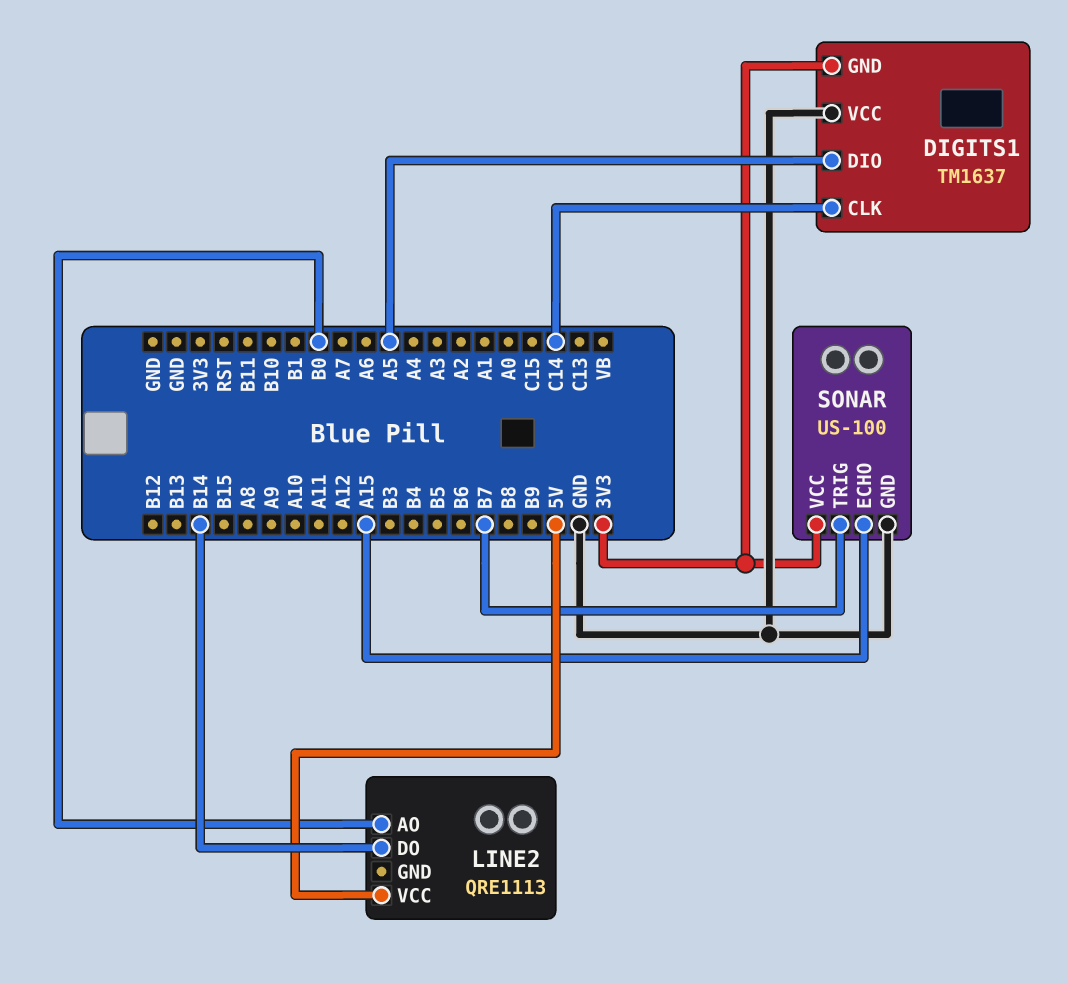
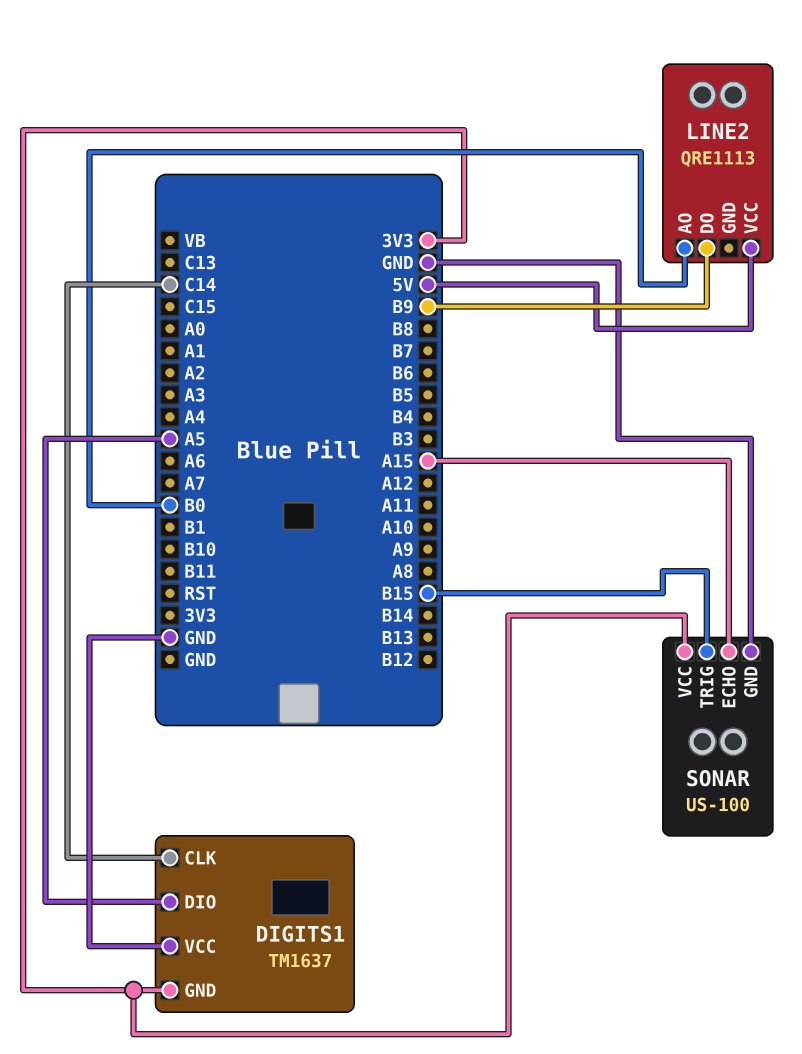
LINE2 pin DO: B14 -> B9
SONAR pin TRIG: B7 -> B15

